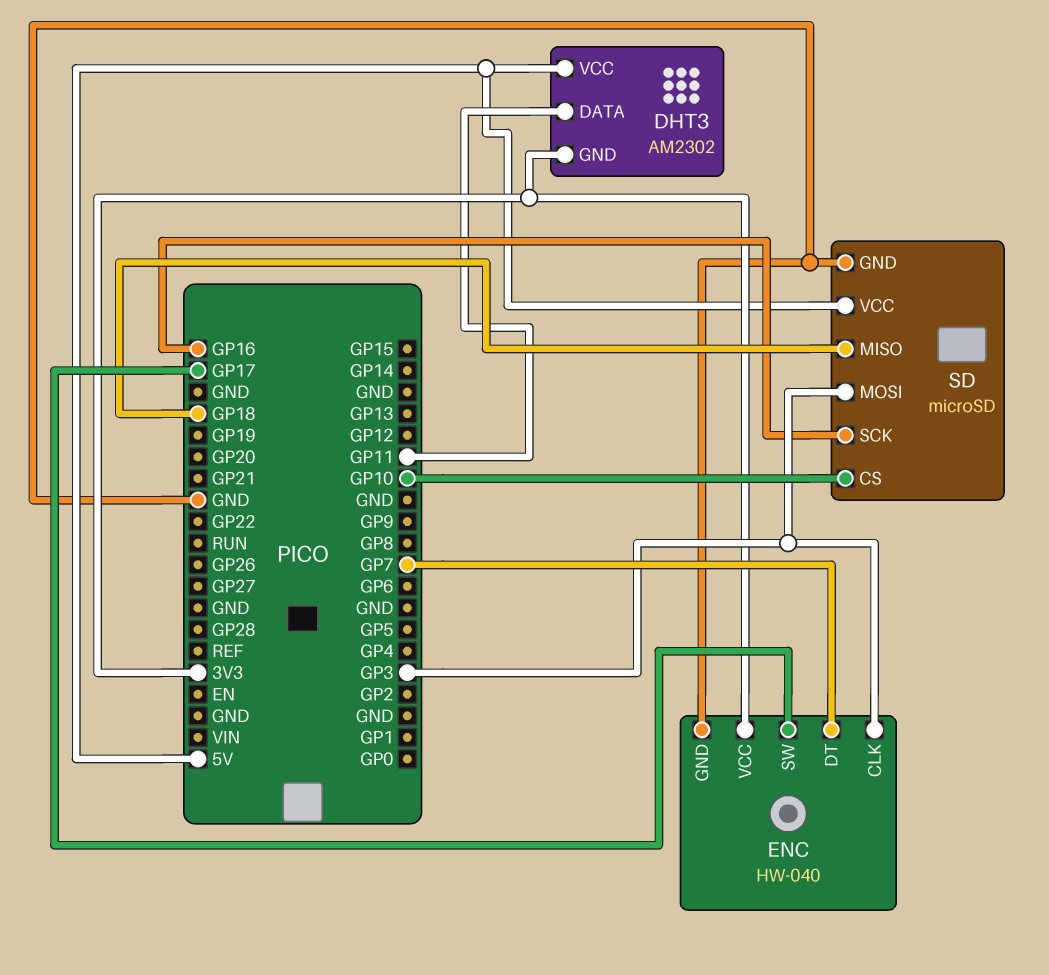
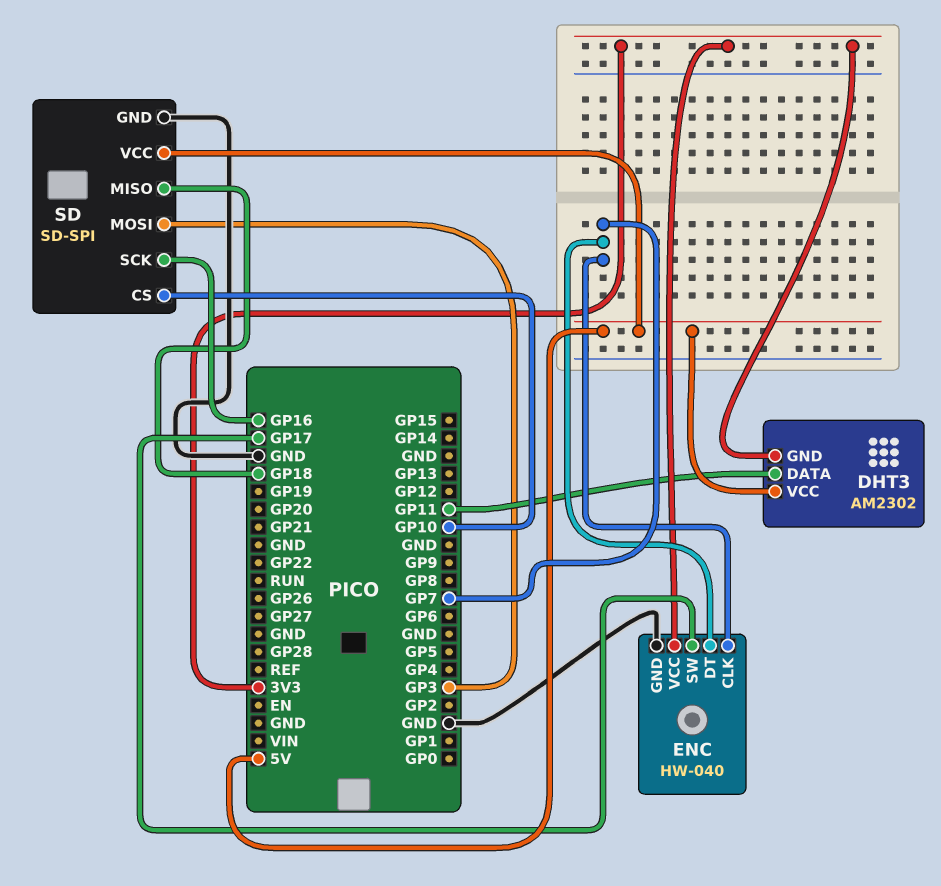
ENC pin CLK: GP3 -> GP7
SD: microSD -> SD-SPI

